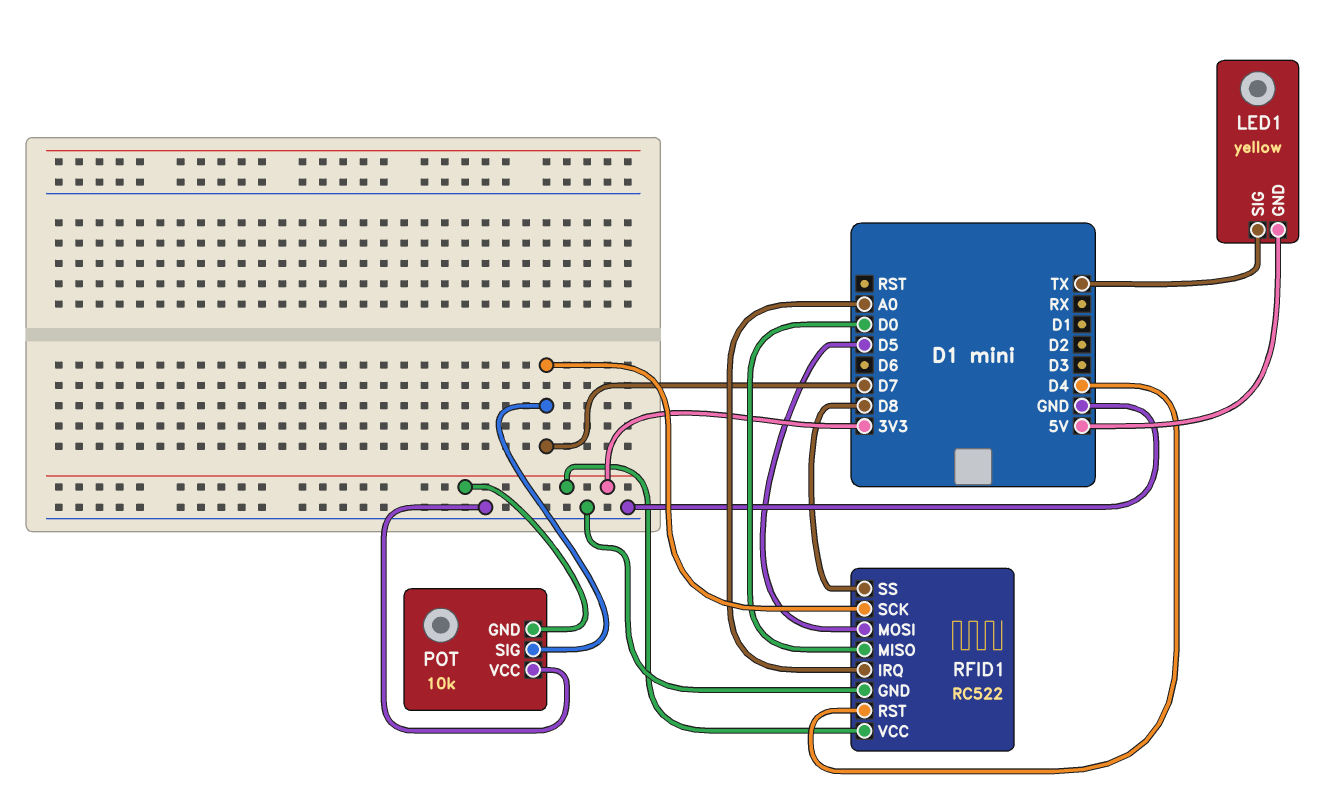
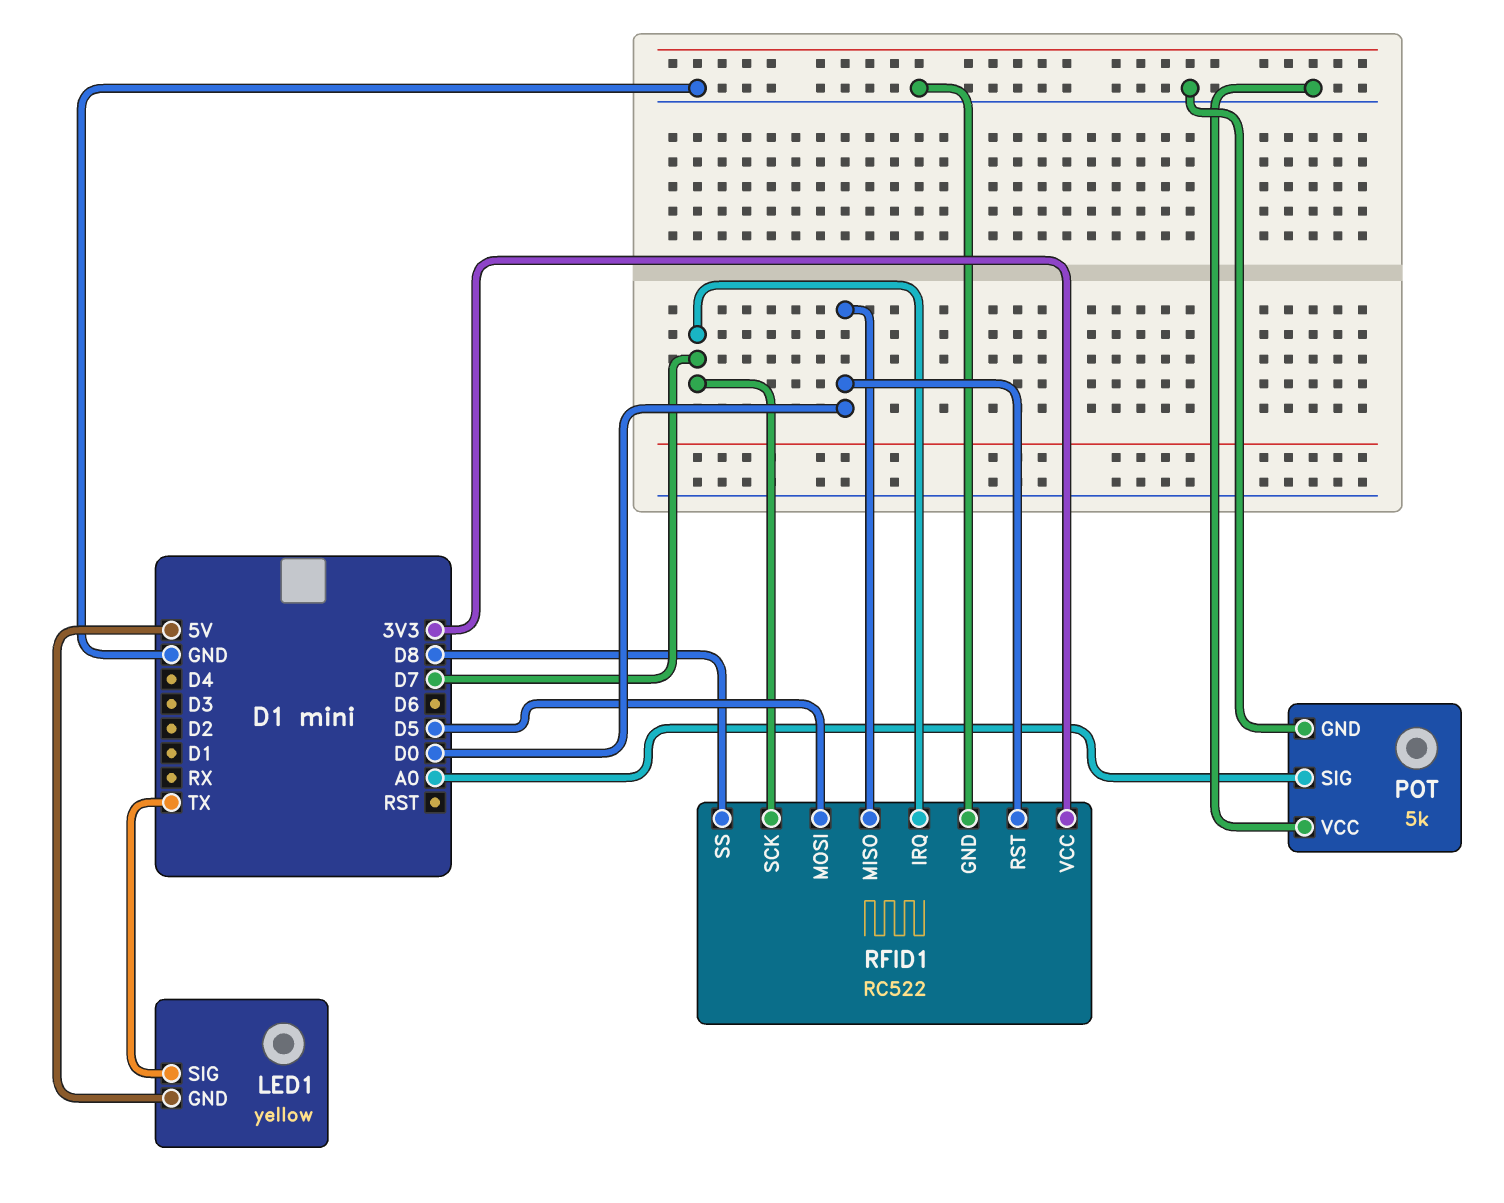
POT: 10k -> 5k
POT pin GND: 3V3 -> GND
POT pin SIG: D7 -> A0
RFID1 pin IRQ: A0 -> D7
RFID1 pin RST: D4 -> D0

